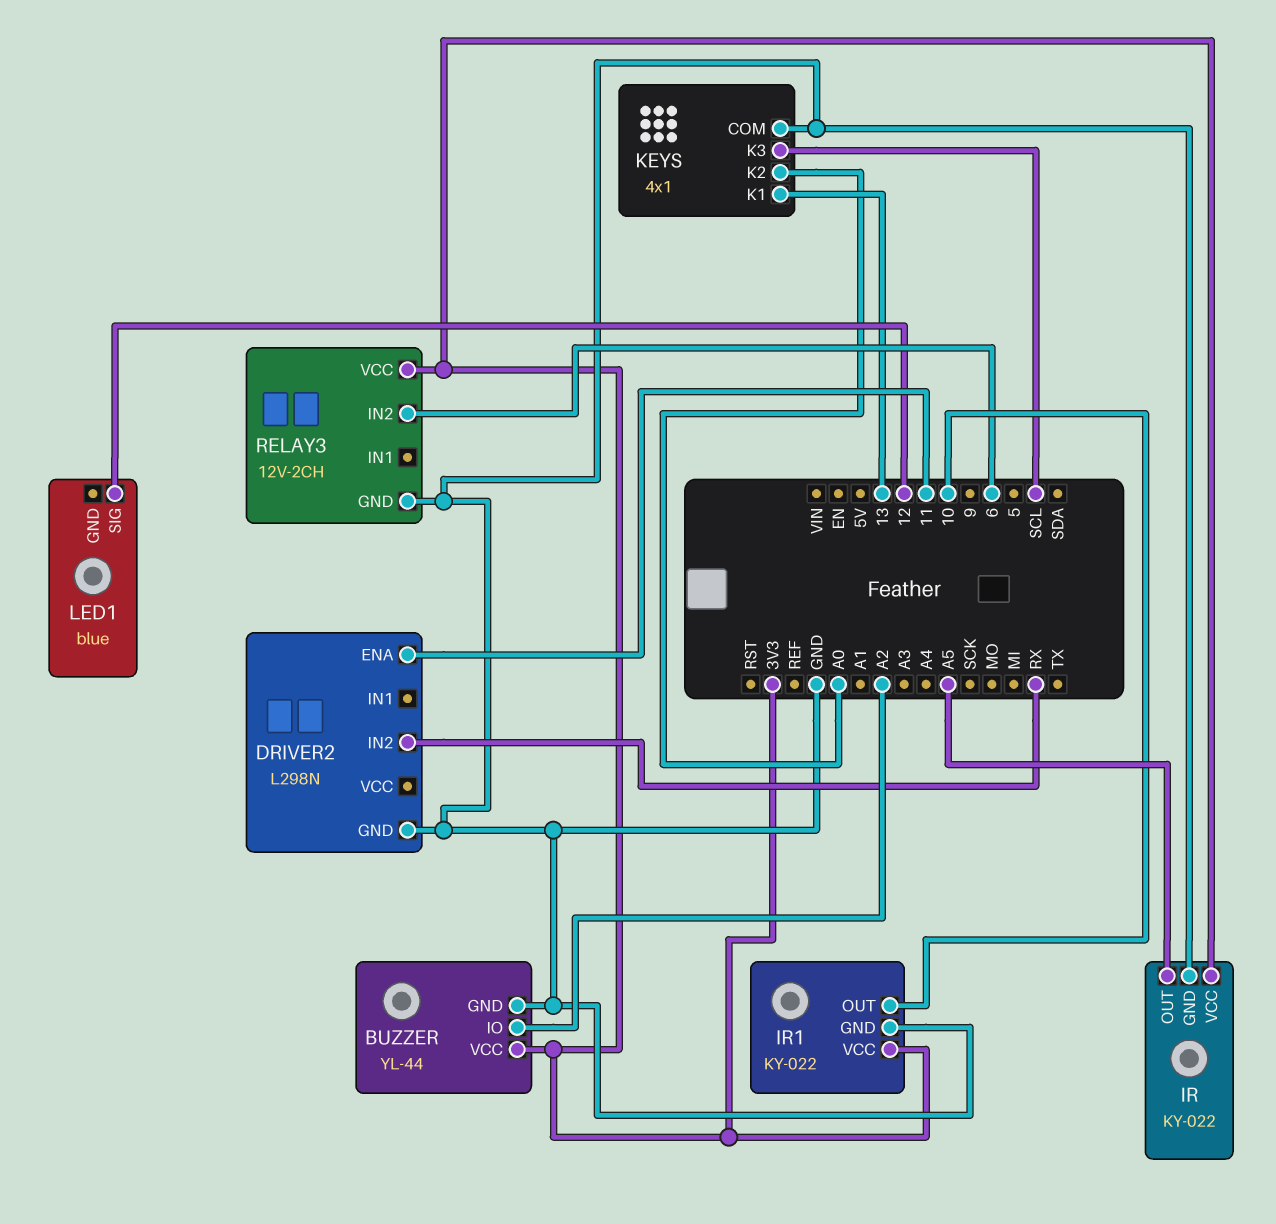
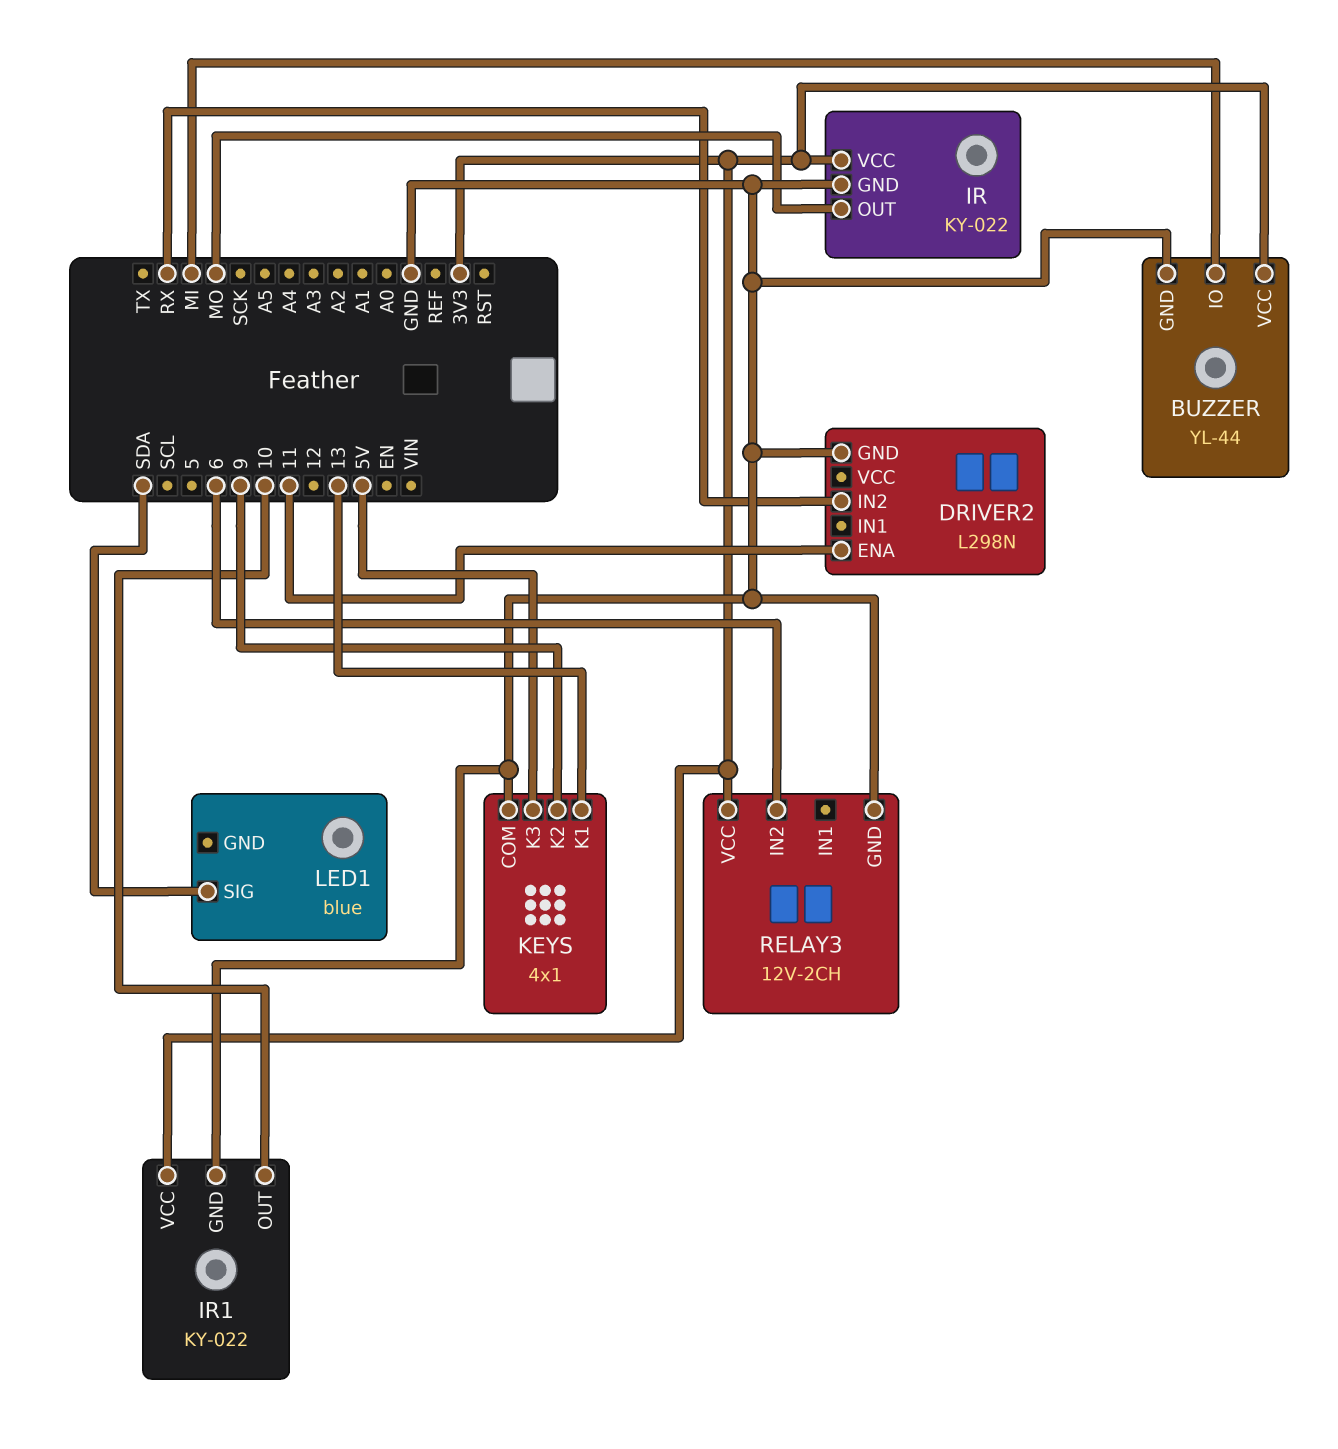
BUZZER pin IO: A2 -> MI
IR pin OUT: A5 -> MO
KEYS pin K2: A0 -> 9
KEYS pin K3: SCL -> 5V
LED1 pin SIG: 12 -> SDA

